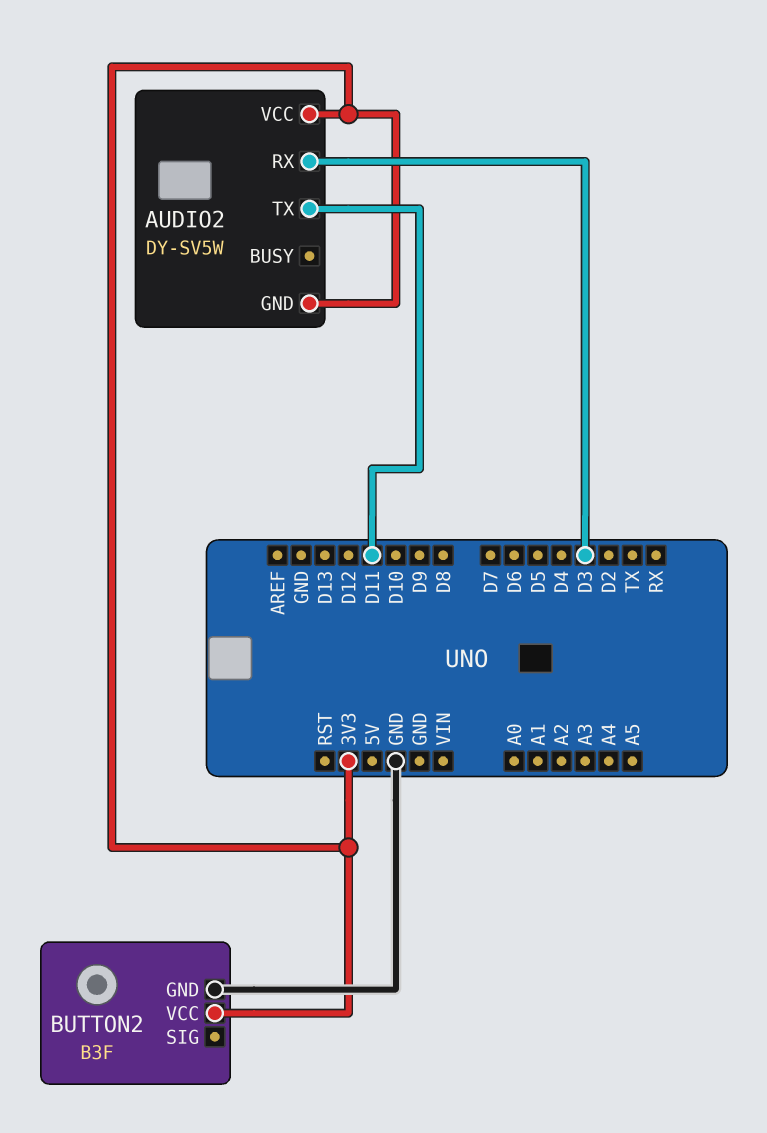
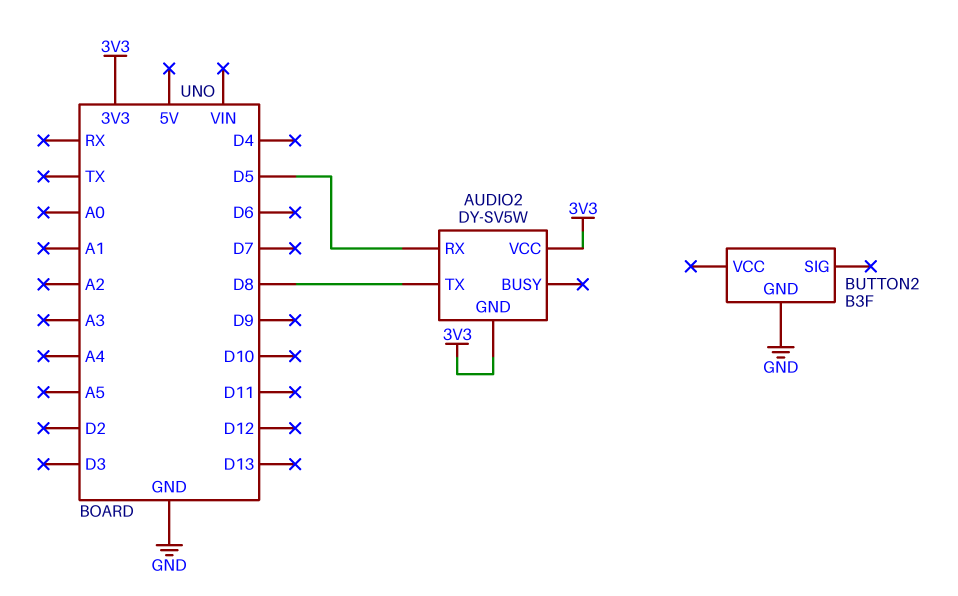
AUDIO2 pin RX: D3 -> D5
AUDIO2 pin TX: D11 -> D8
BUTTON2 pin VCC: 3V3 -> none

